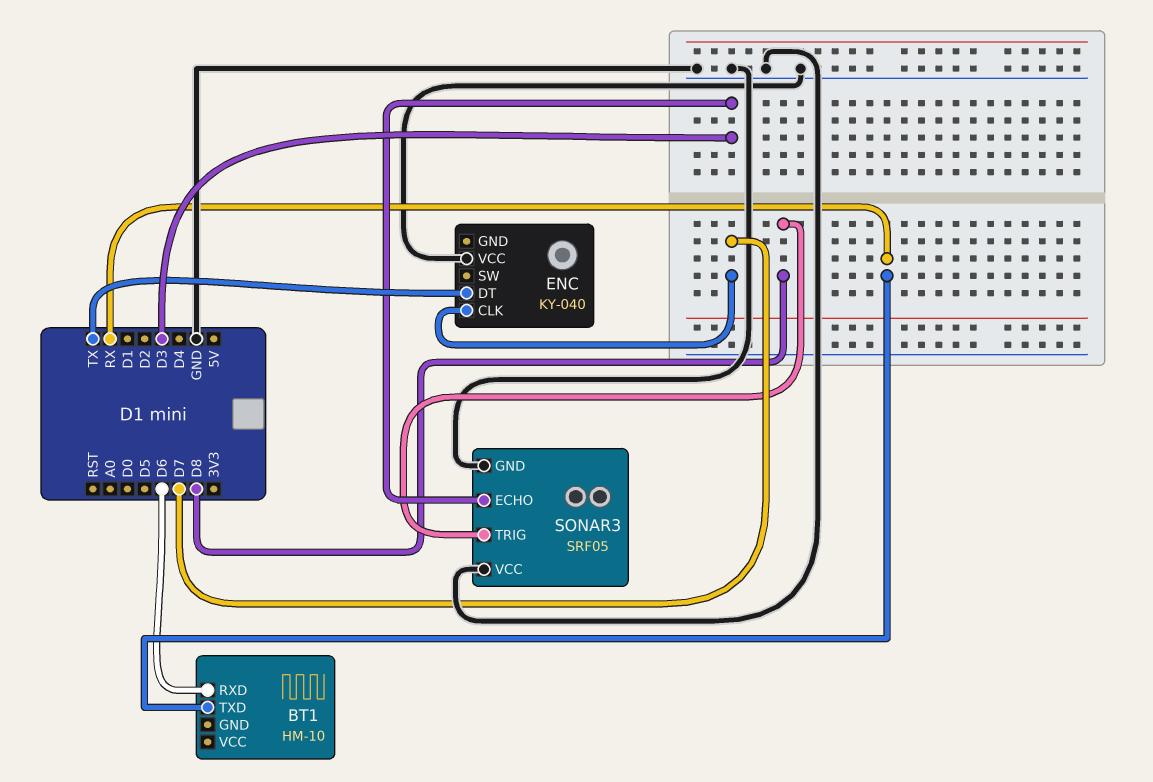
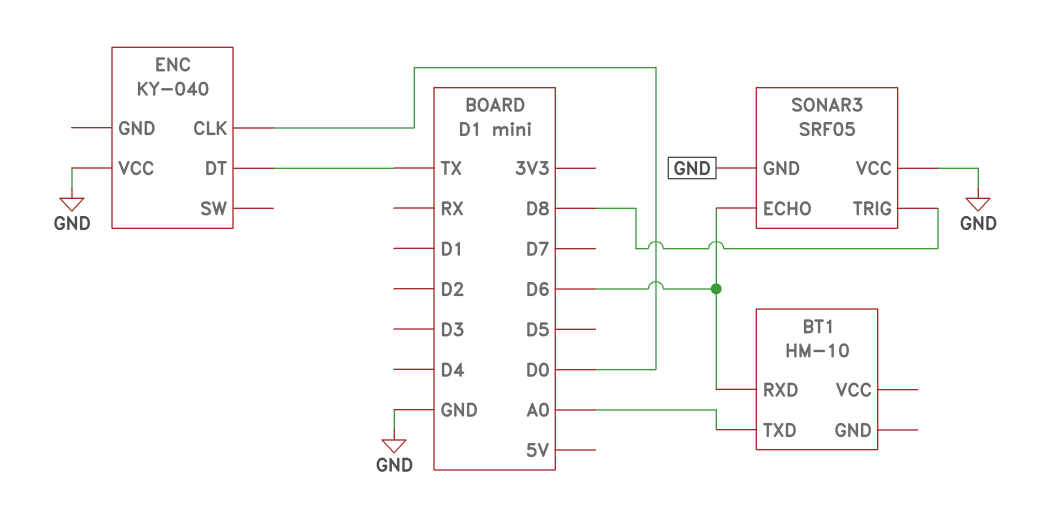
BT1 pin TXD: RX -> A0
ENC pin CLK: D7 -> D0
SONAR3 pin ECHO: D3 -> D6

